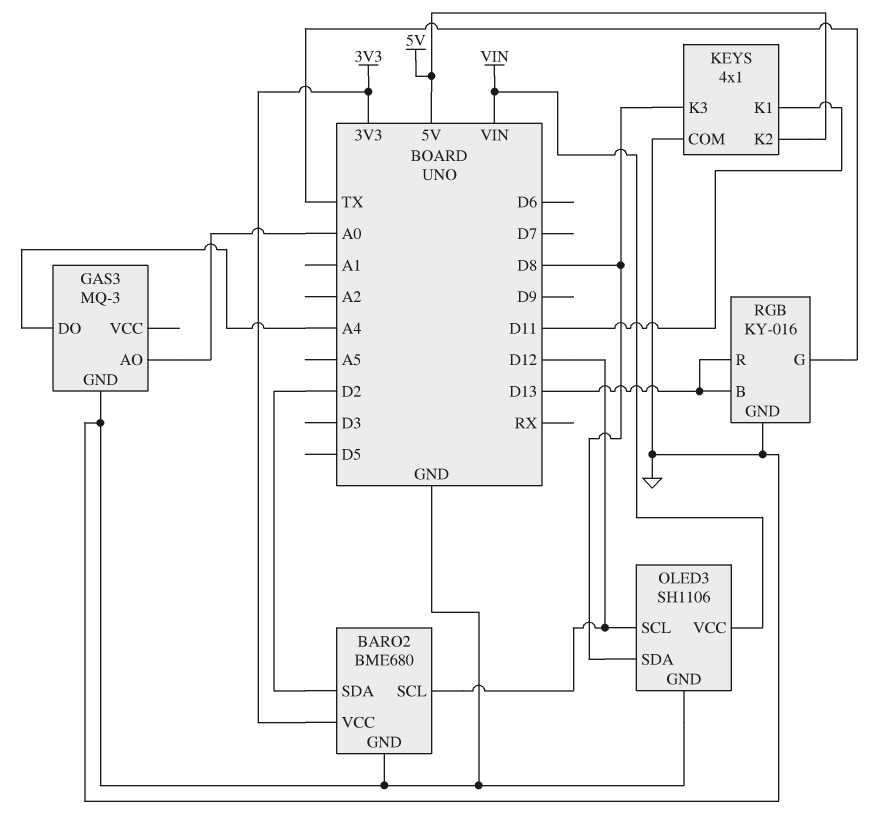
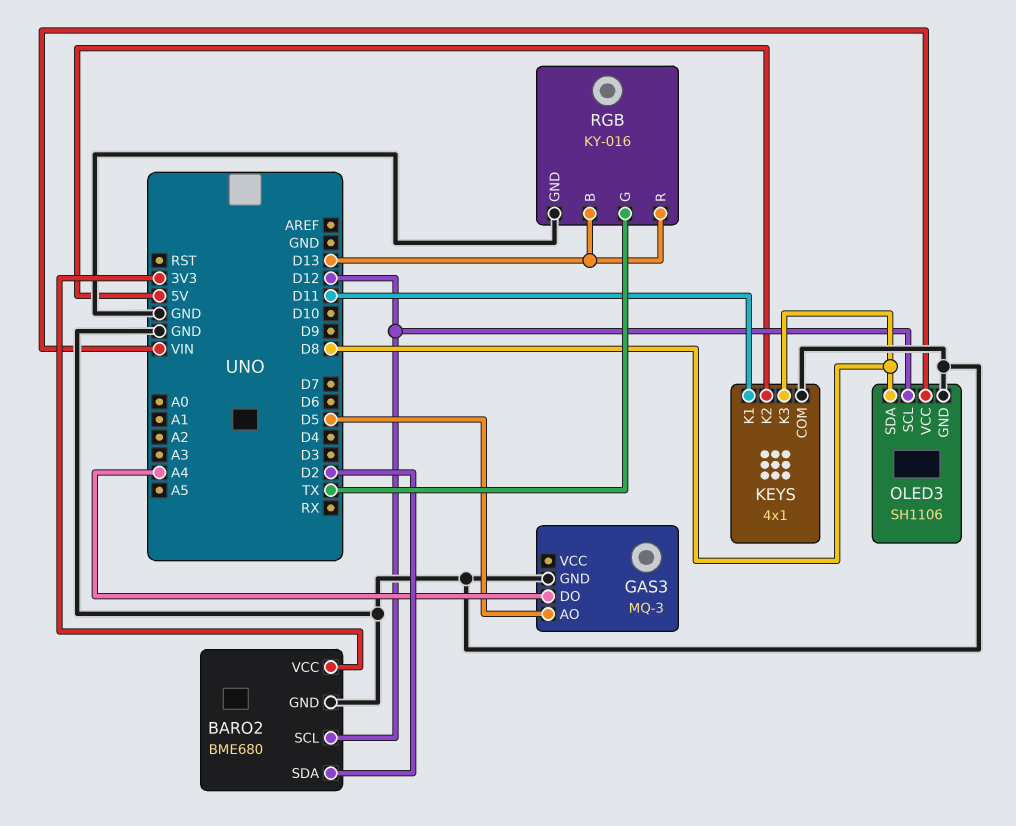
GAS3 pin AO: A0 -> D5

